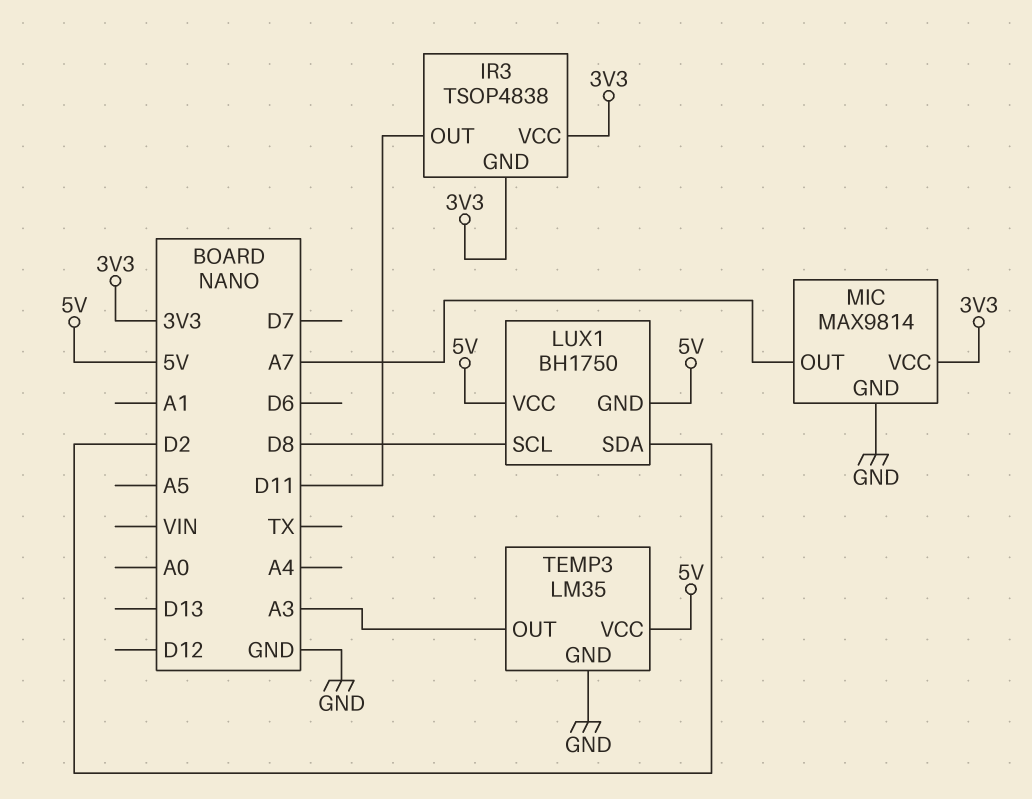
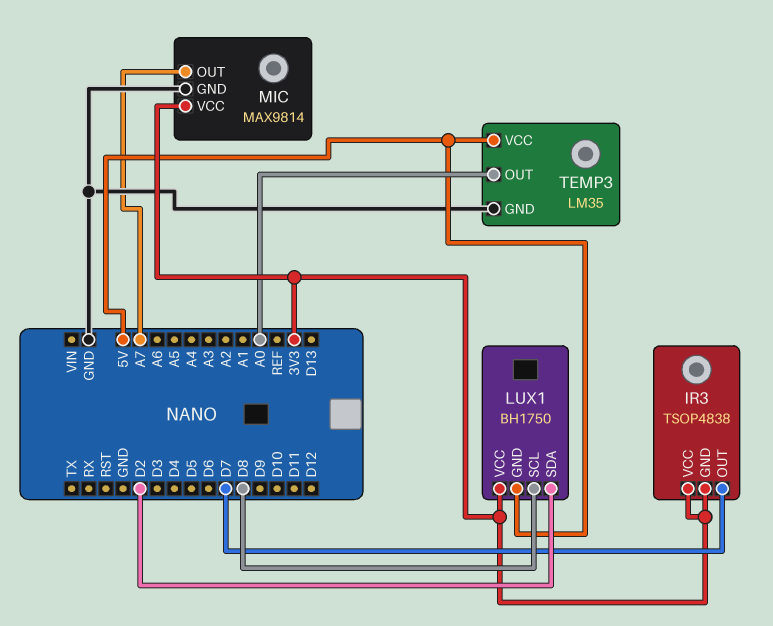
IR3 pin OUT: D11 -> D7
LUX1 pin VCC: 5V -> 3V3
TEMP3 pin OUT: A3 -> A0

